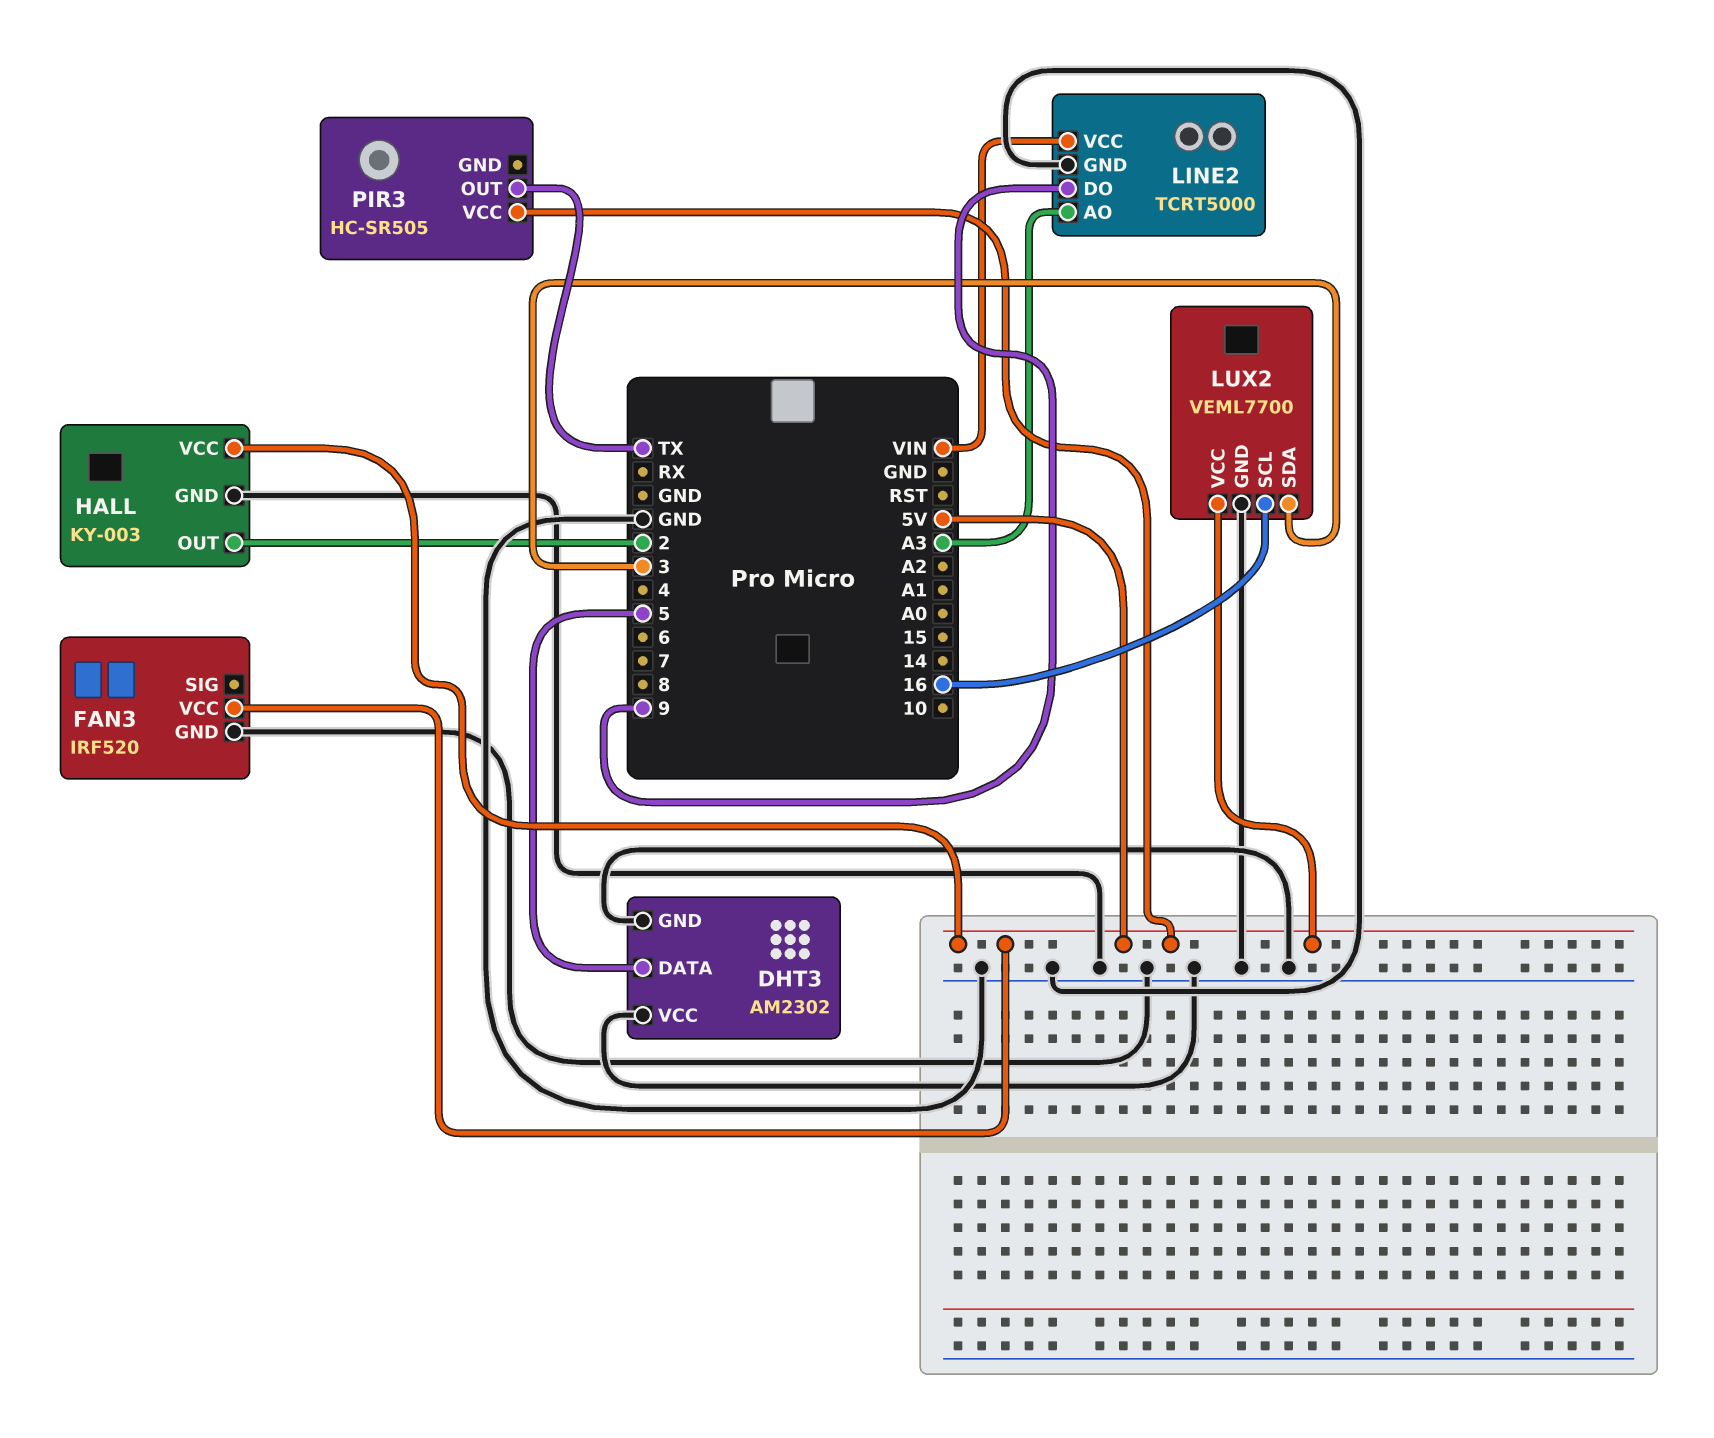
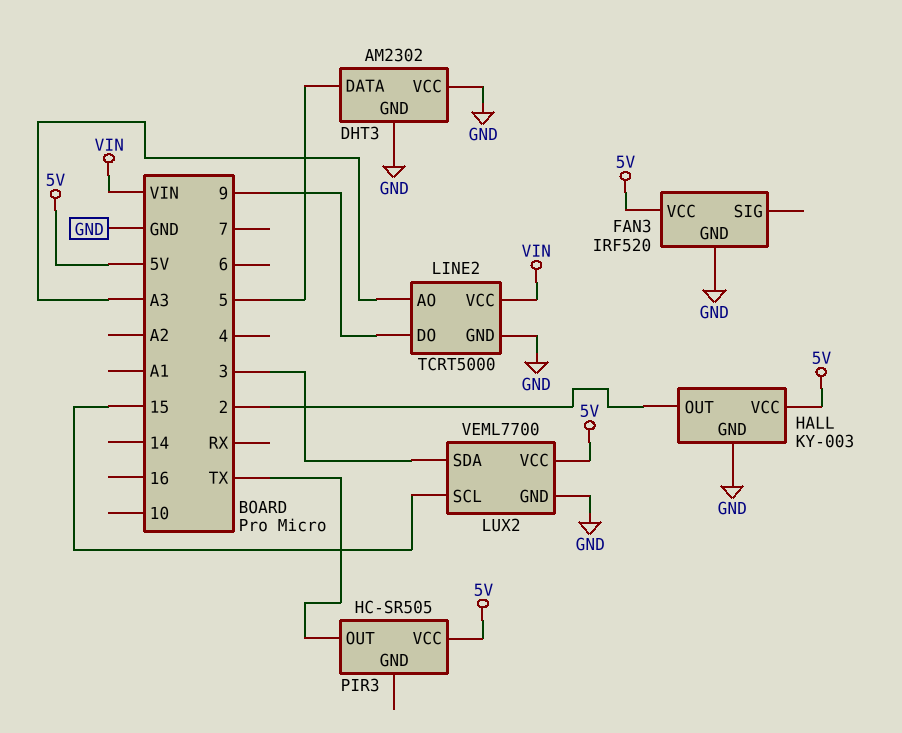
LUX2 pin SCL: 16 -> 15

